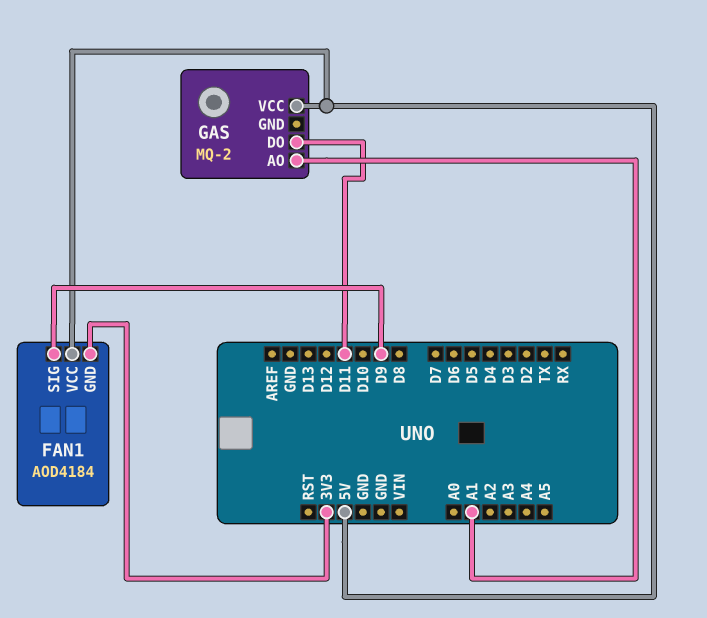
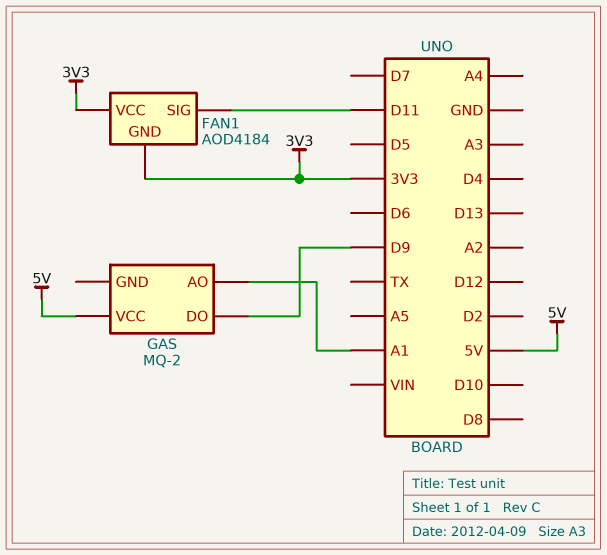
FAN1 pin SIG: D9 -> D11
FAN1 pin VCC: 5V -> 3V3
GAS pin DO: D11 -> D9

